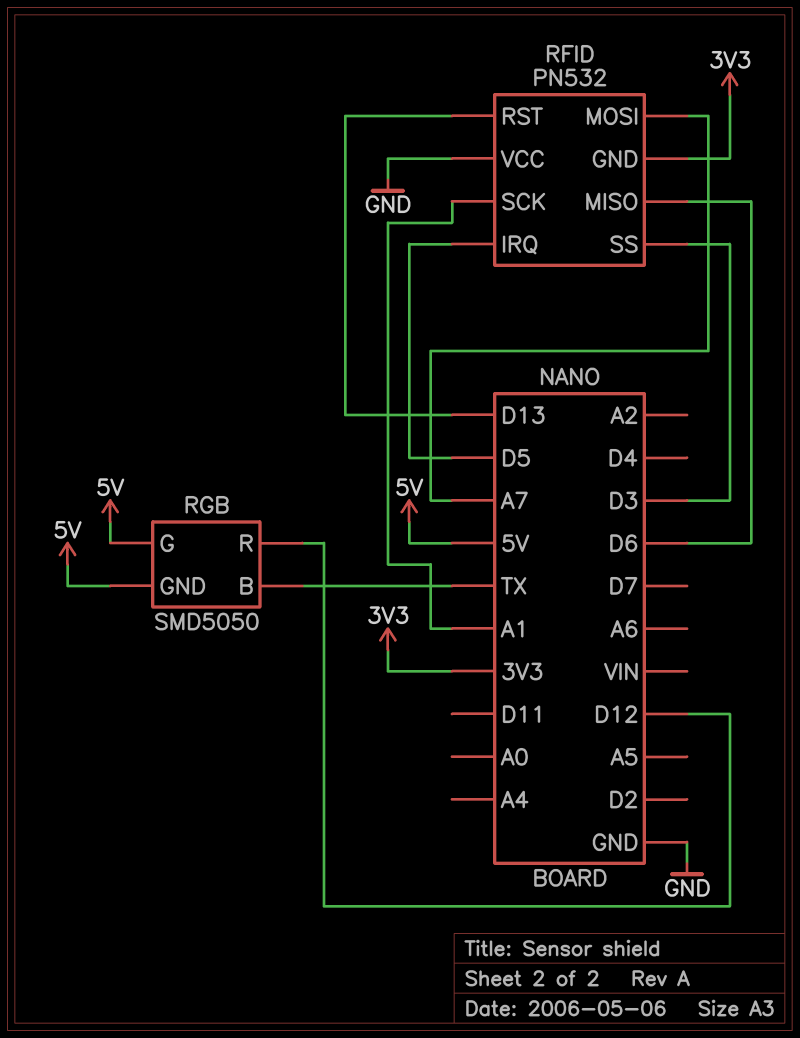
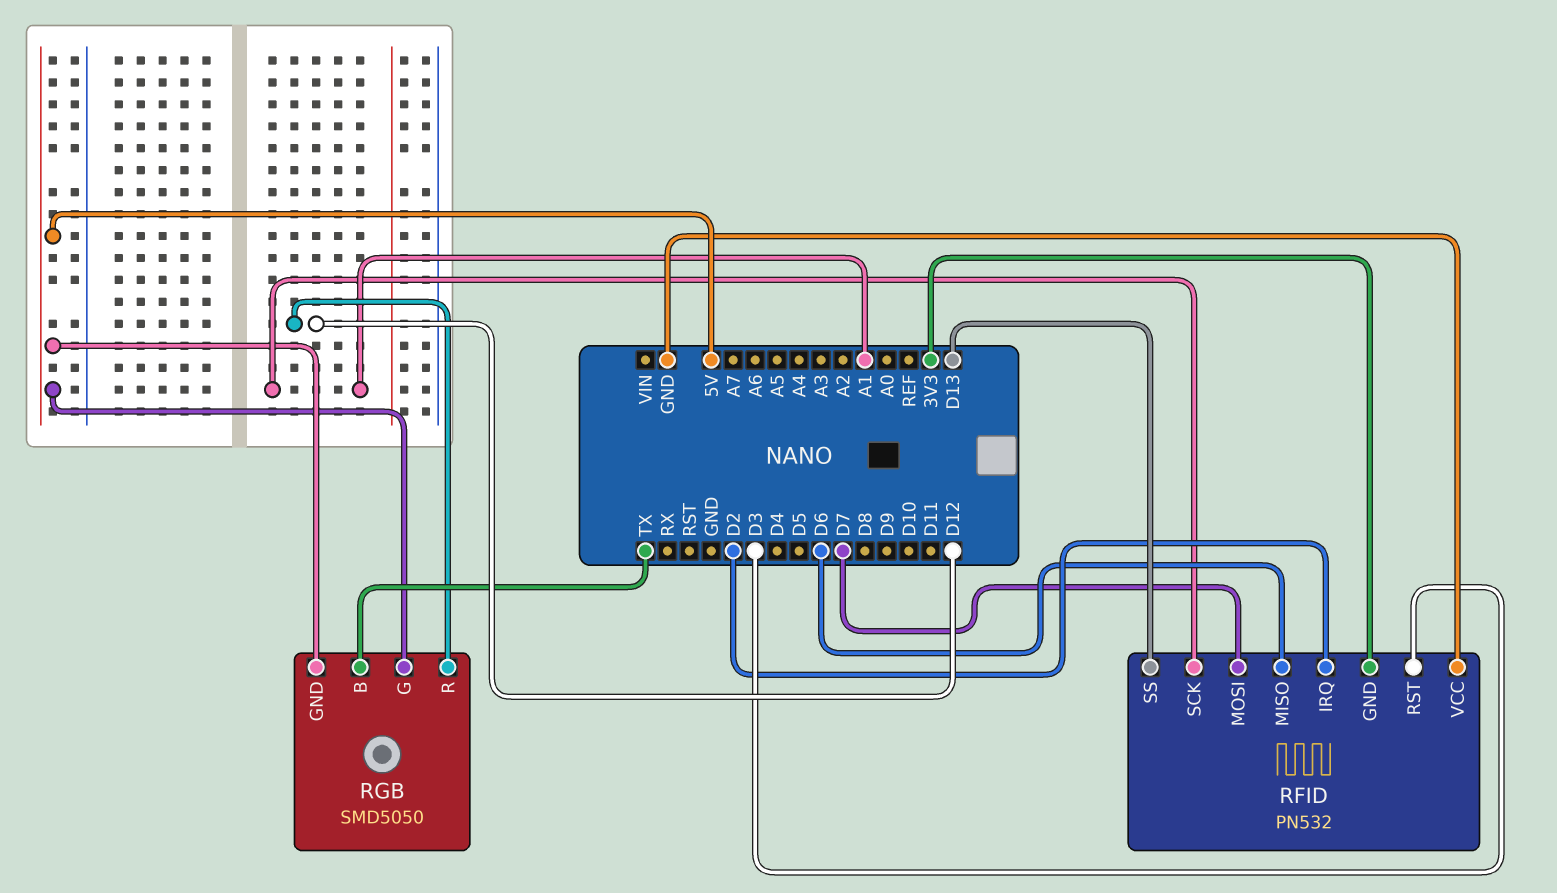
RFID pin IRQ: D5 -> D2
RFID pin MOSI: A7 -> D7
RFID pin RST: D13 -> D3
RFID pin SS: D3 -> D13

